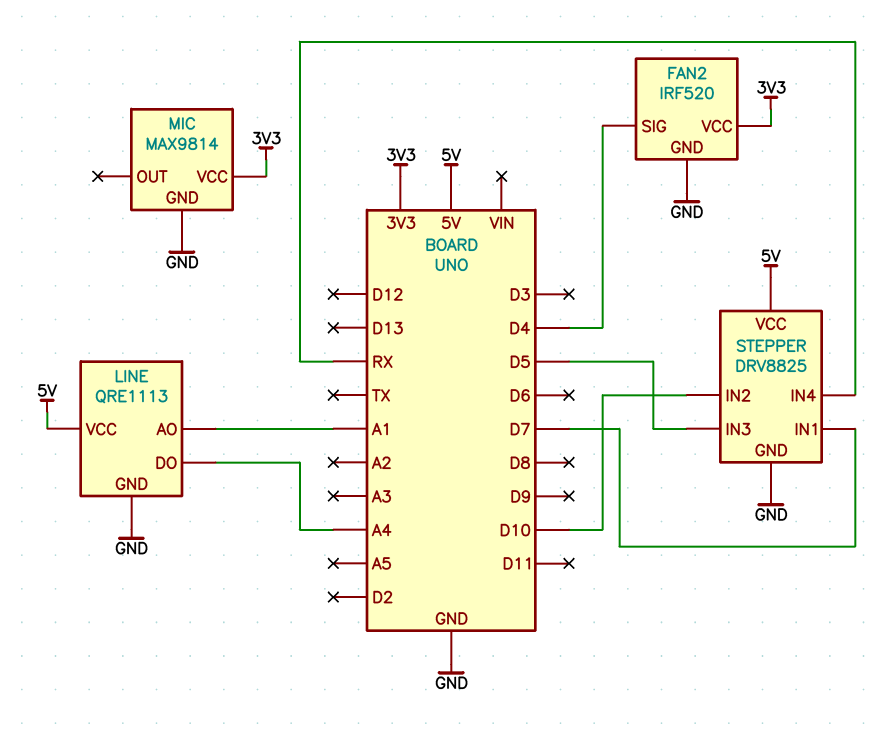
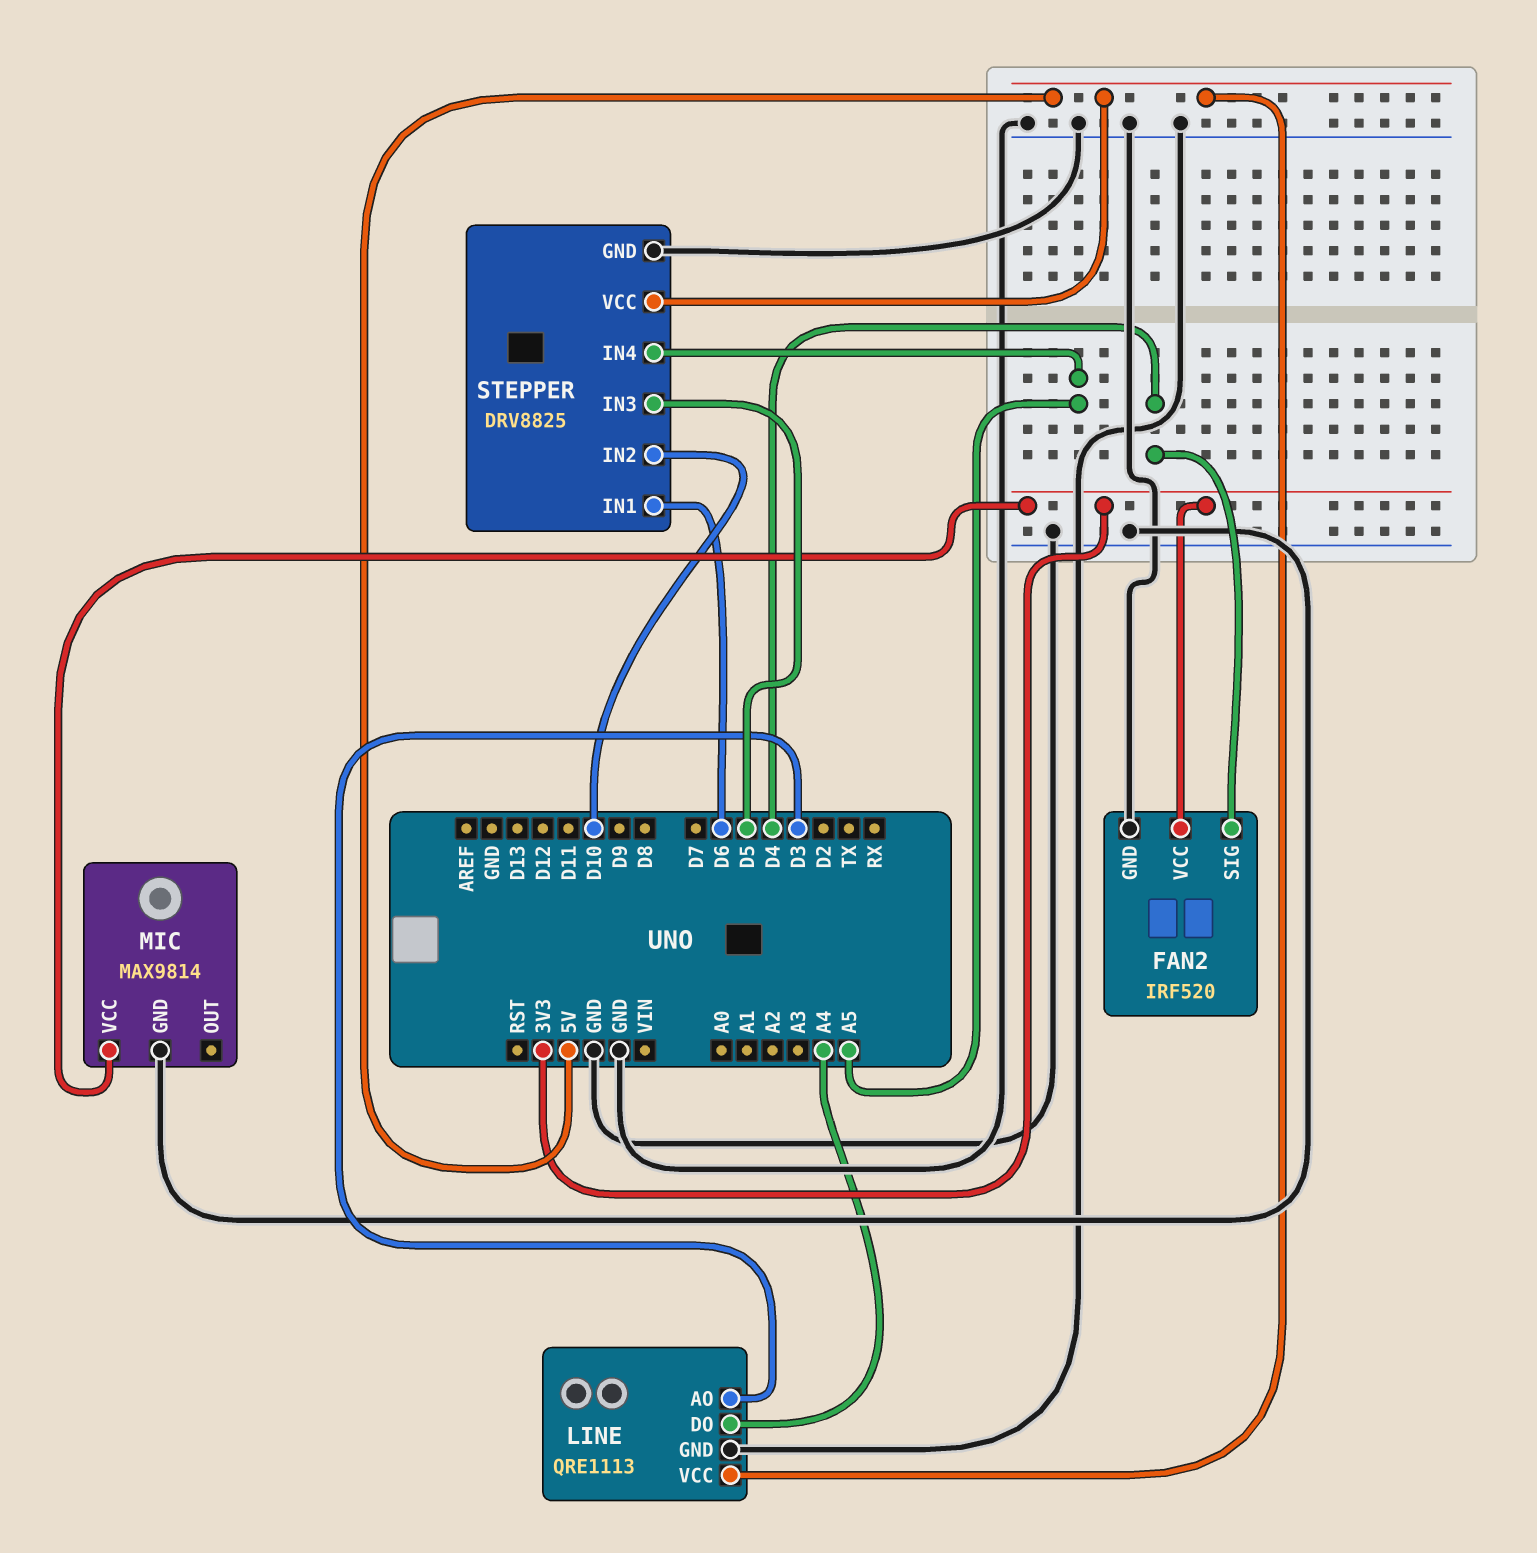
LINE pin AO: A1 -> D3
STEPPER pin IN1: D7 -> D6
STEPPER pin IN4: RX -> A5

